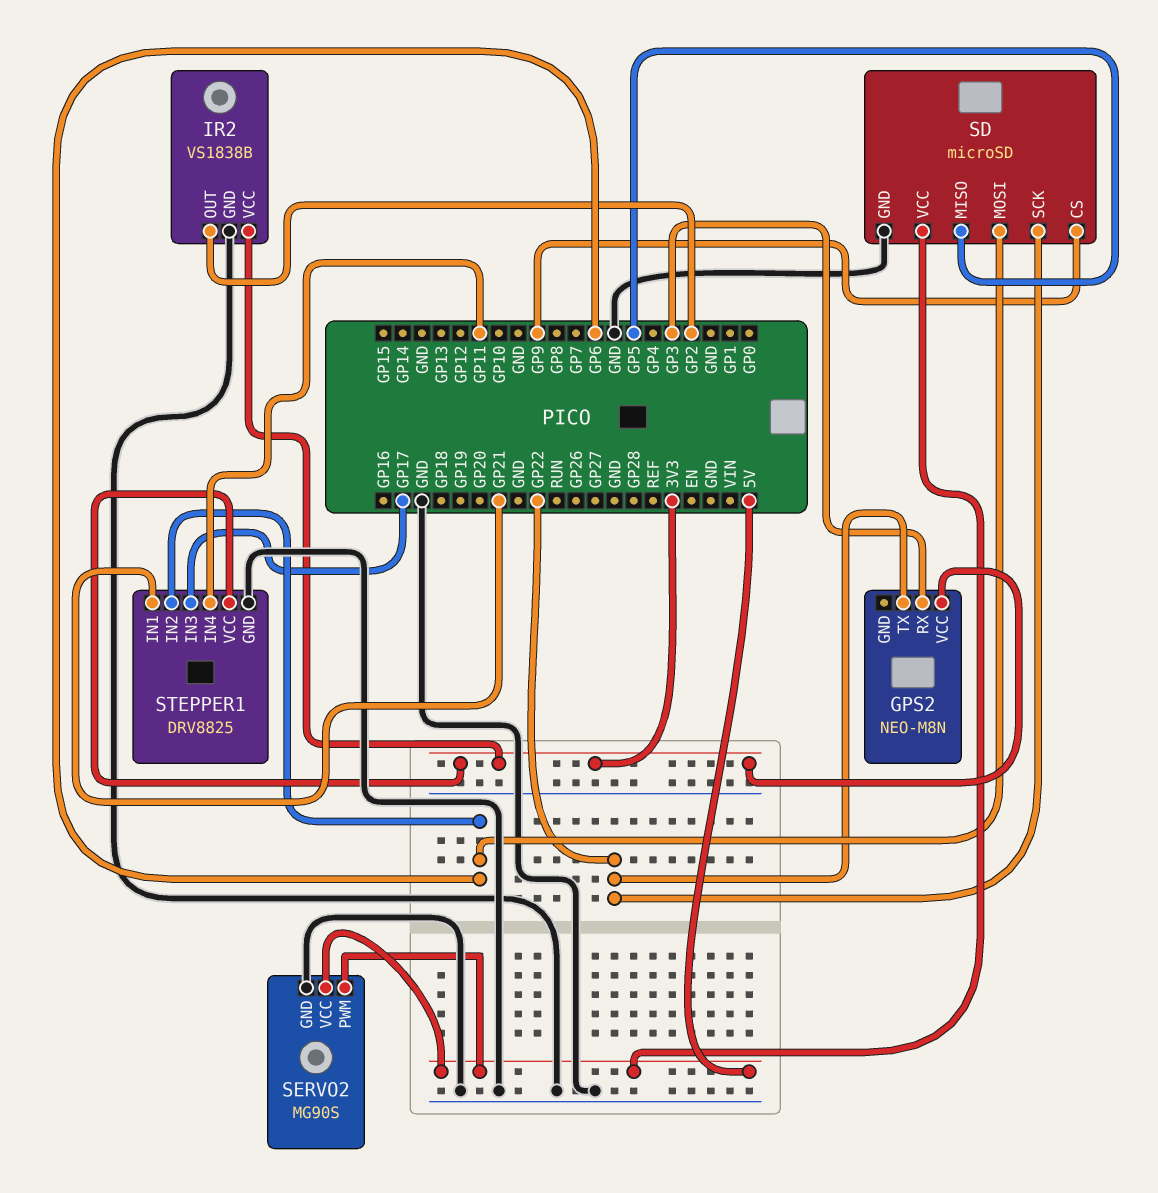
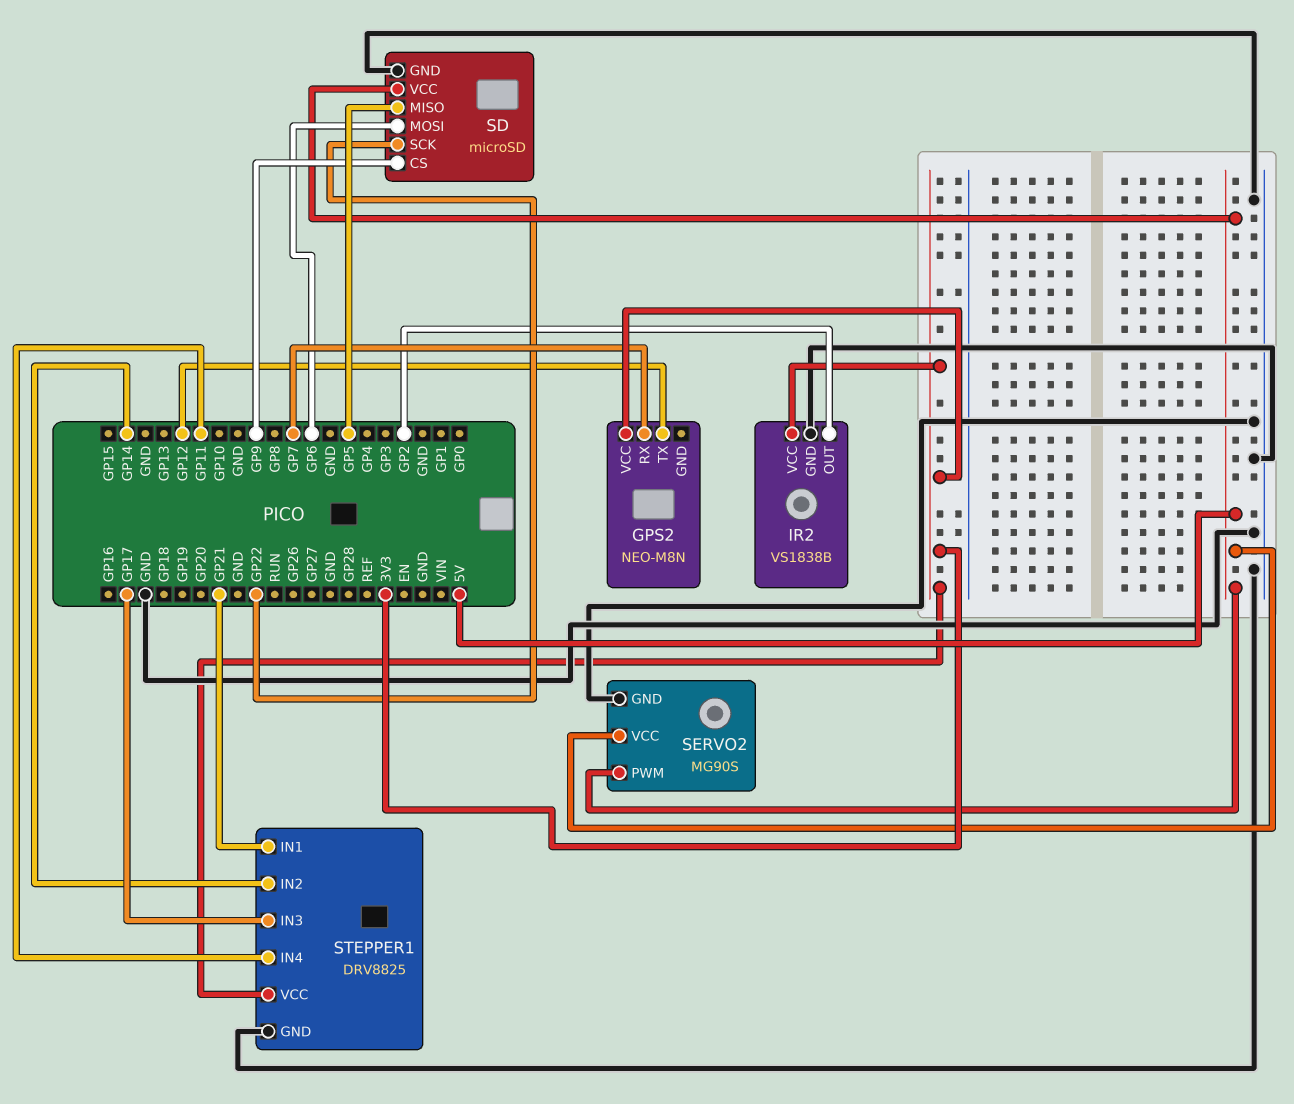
GPS2 pin RX: GP3 -> GP7
GPS2 pin TX: GP22 -> GP12
STEPPER1 pin IN2: GP6 -> GP14

